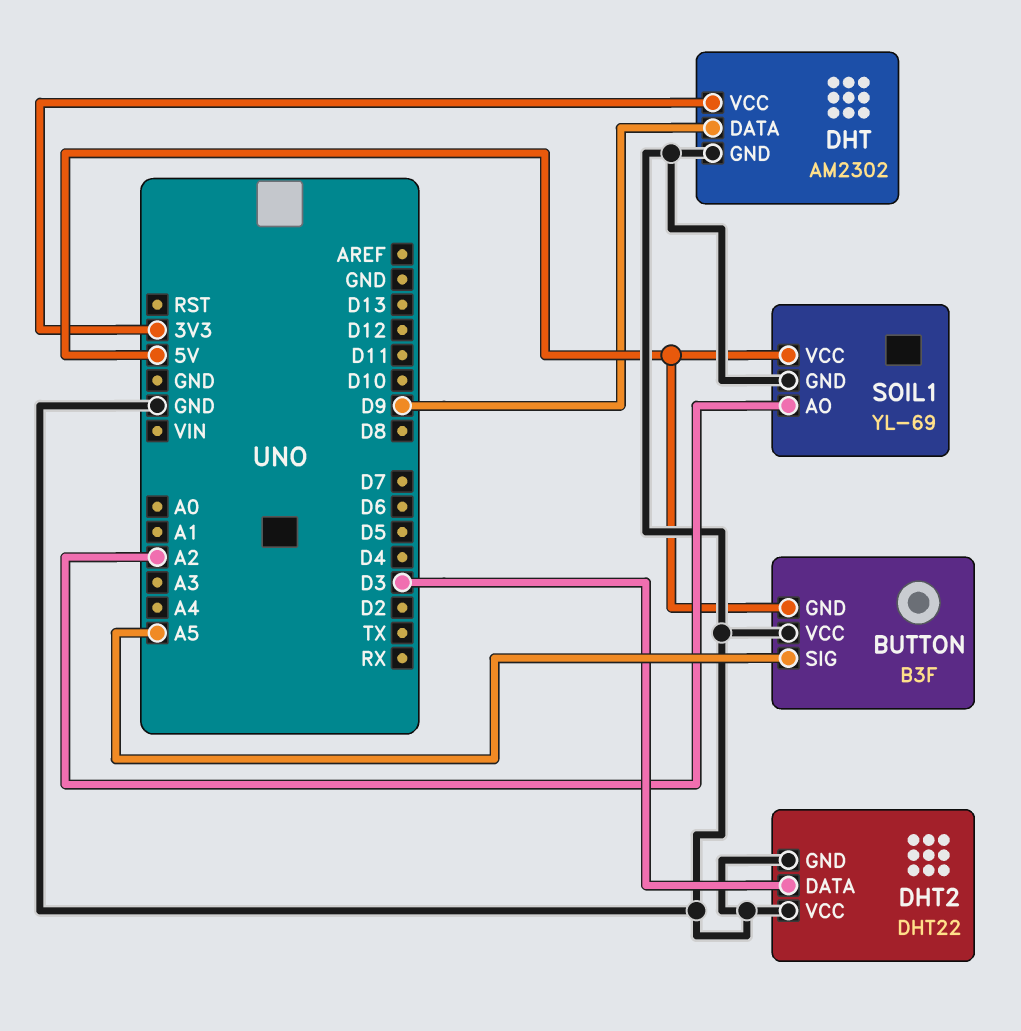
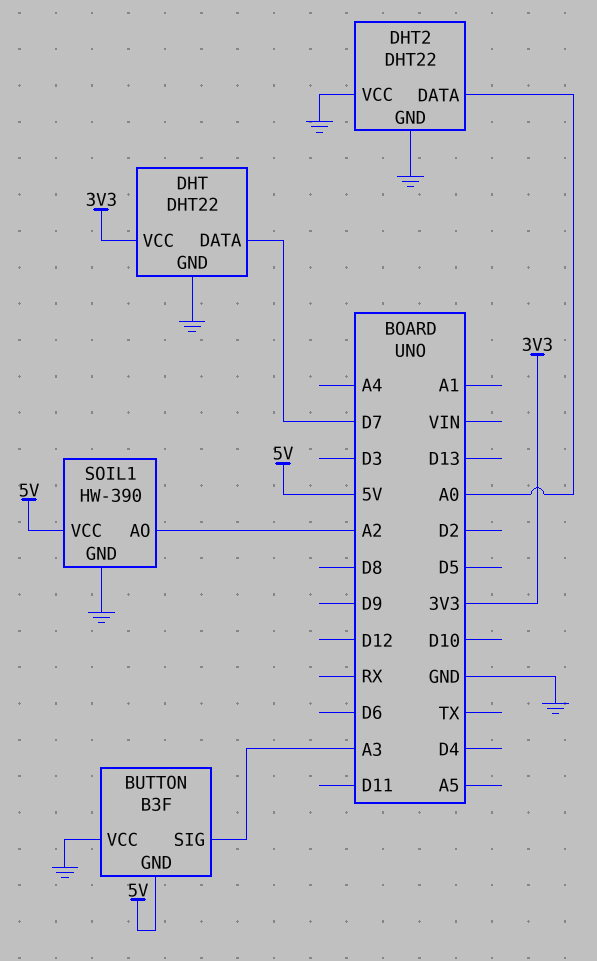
BUTTON pin SIG: A5 -> A3
DHT: AM2302 -> DHT22
DHT pin DATA: D9 -> D7
DHT2 pin DATA: D3 -> A0
SOIL1: YL-69 -> HW-390

